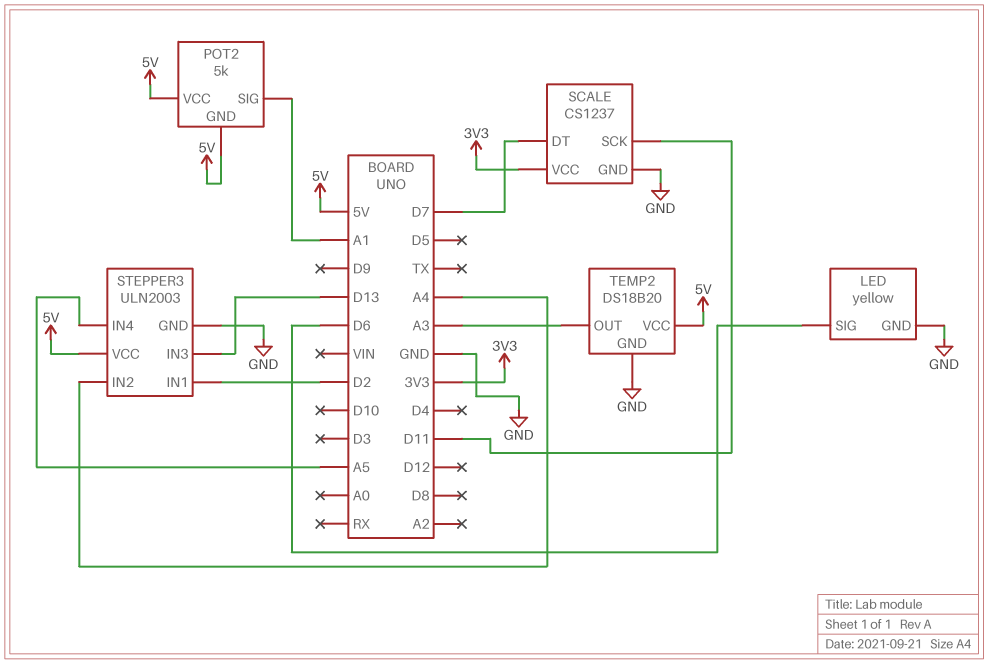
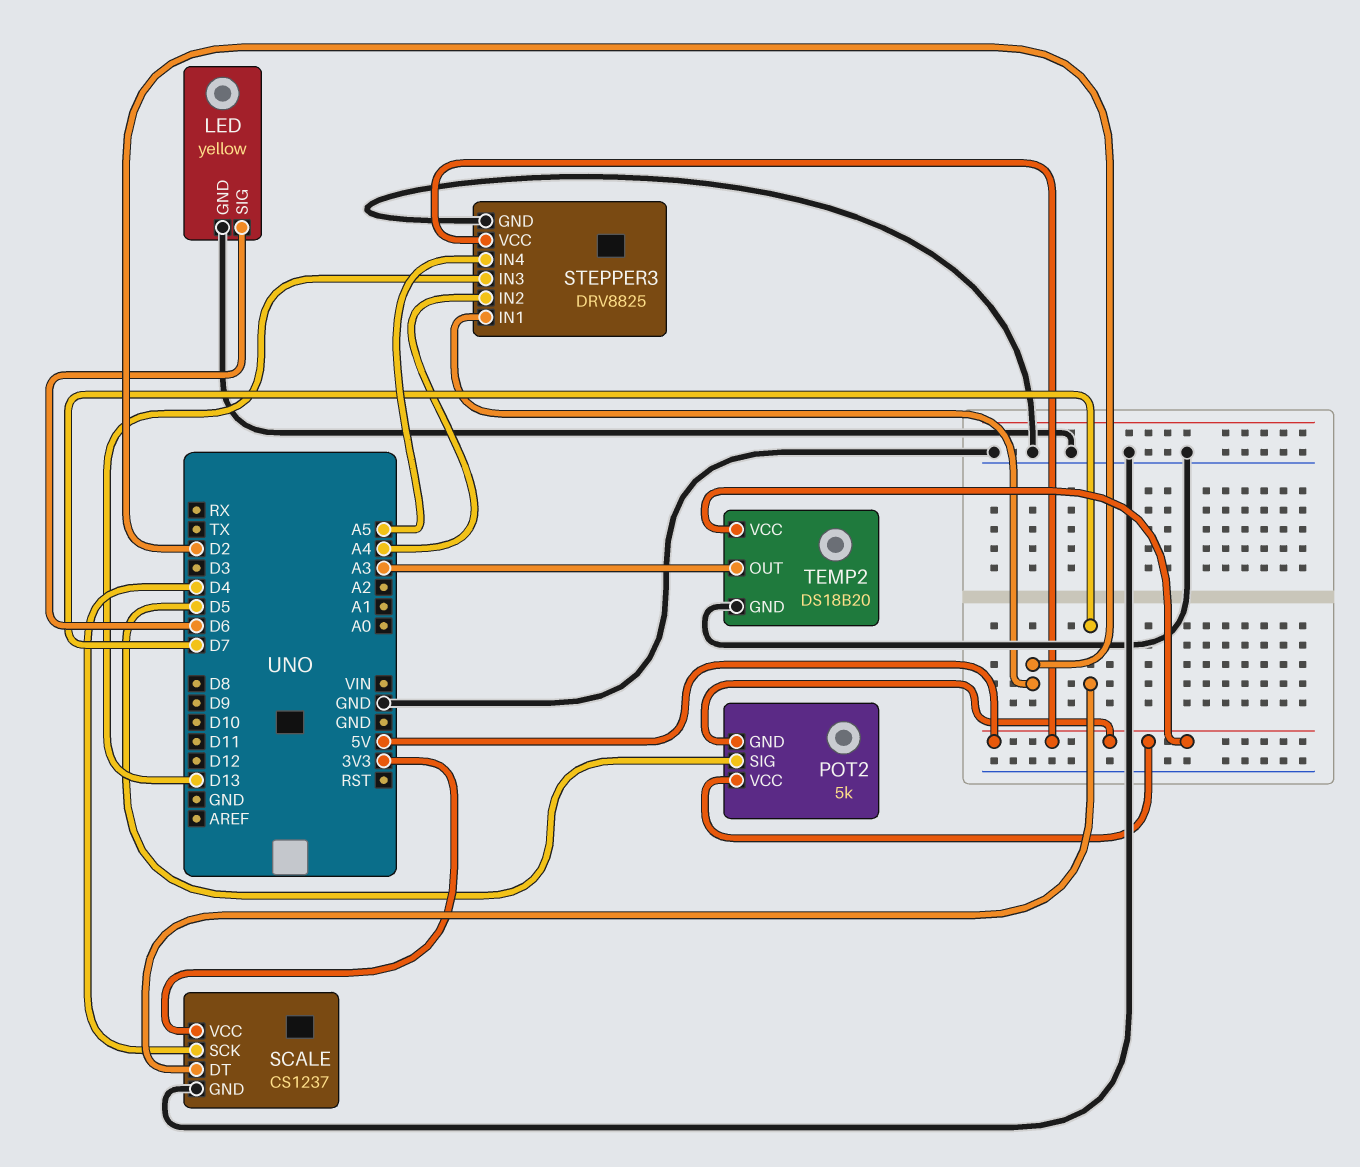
POT2 pin SIG: A1 -> D5
SCALE pin SCK: D11 -> D4
STEPPER3: ULN2003 -> DRV8825

